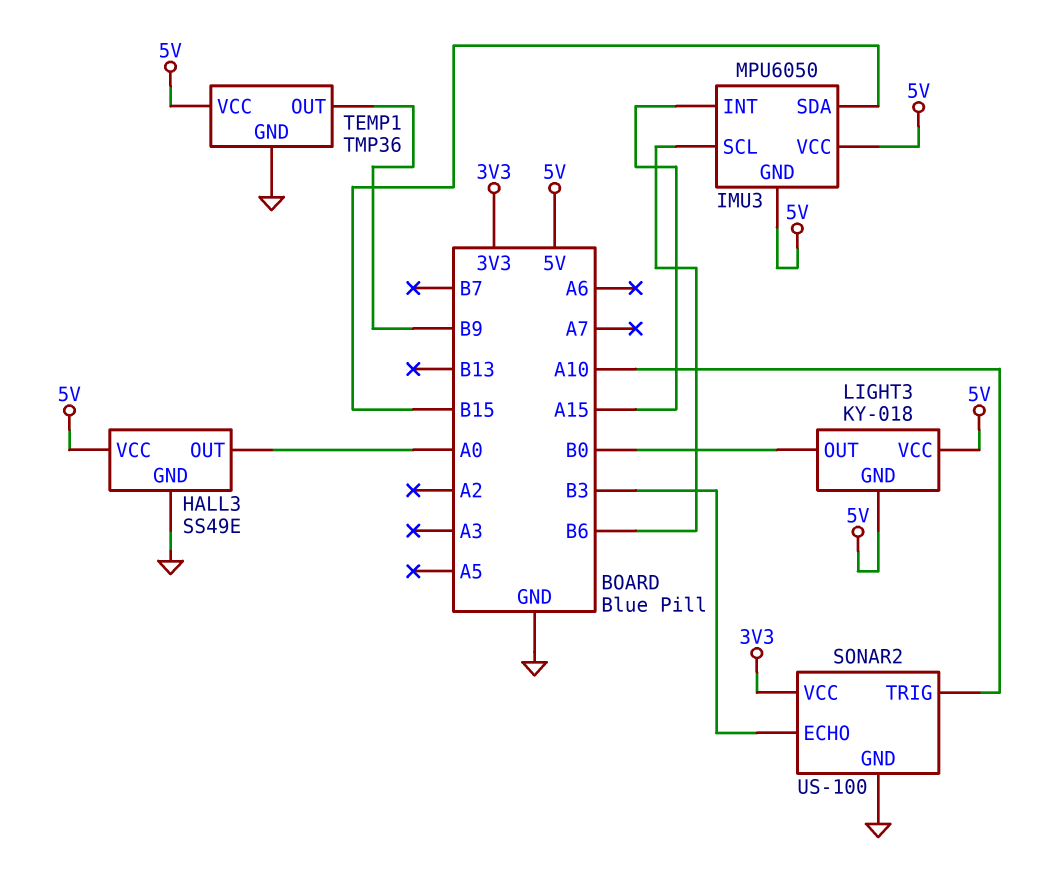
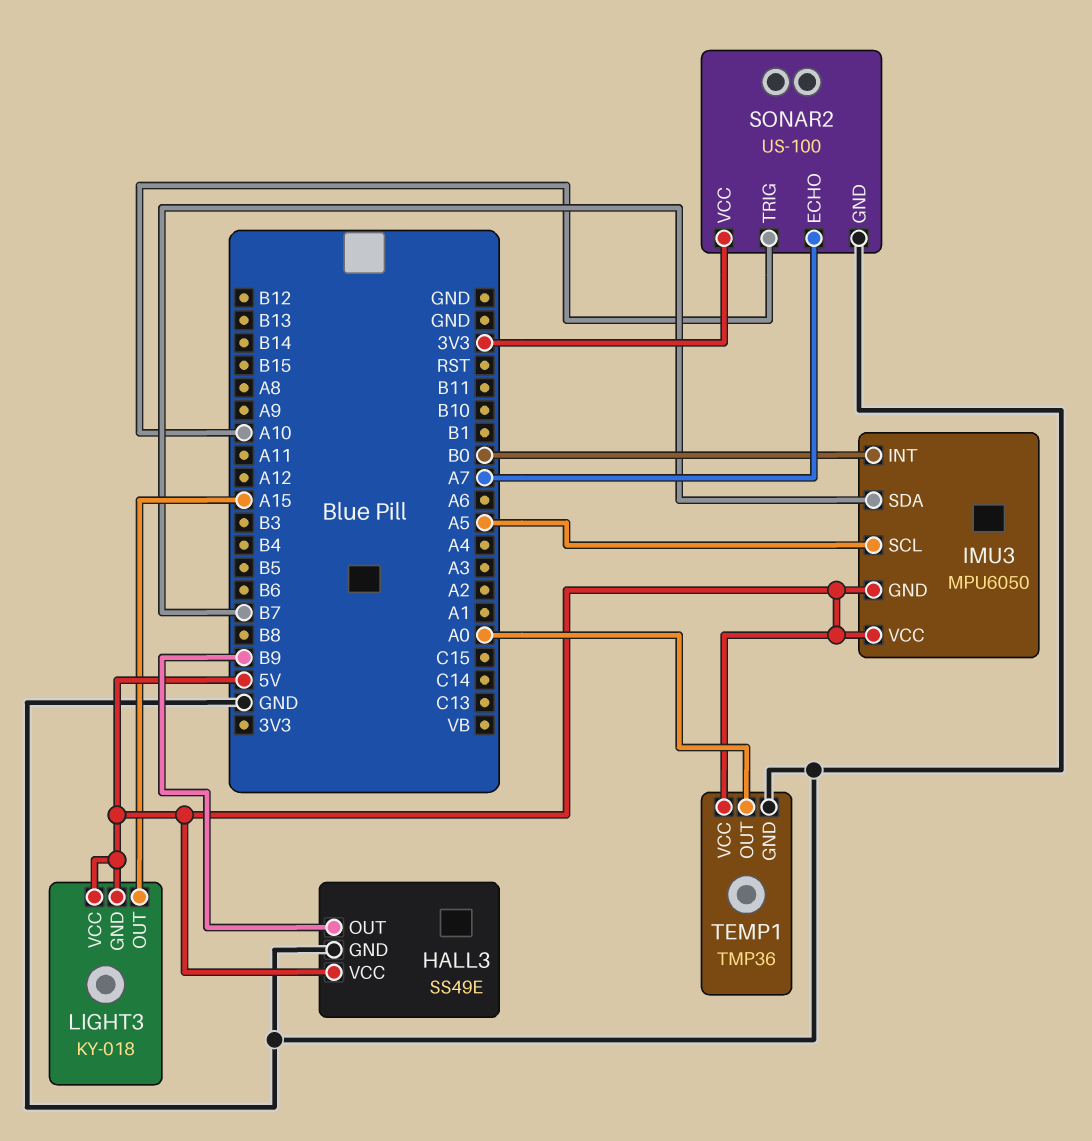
HALL3 pin OUT: A0 -> B9
IMU3 pin INT: A15 -> B0
IMU3 pin SCL: B6 -> A5
IMU3 pin SDA: B15 -> B7
LIGHT3 pin OUT: B0 -> A15
SONAR2 pin ECHO: B3 -> A7
TEMP1 pin OUT: B9 -> A0

